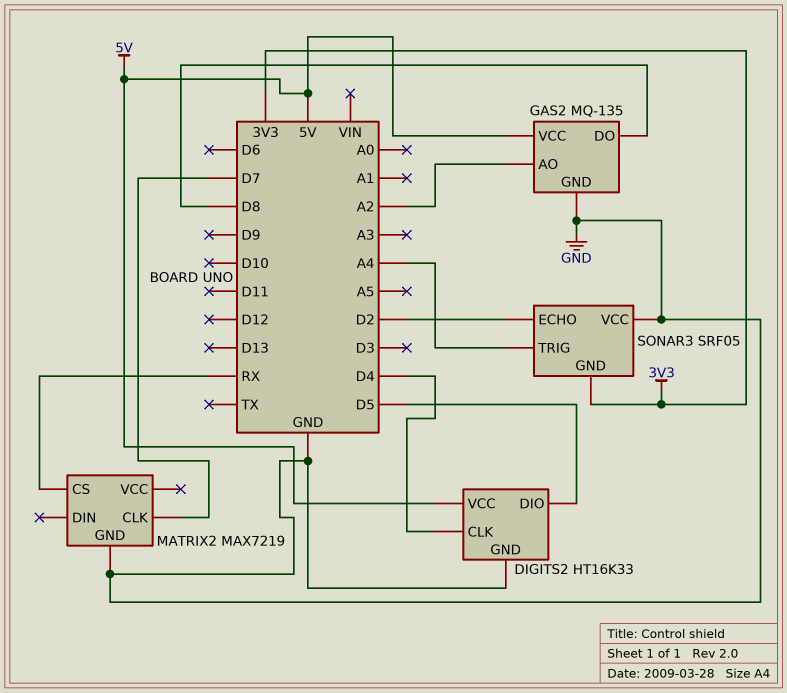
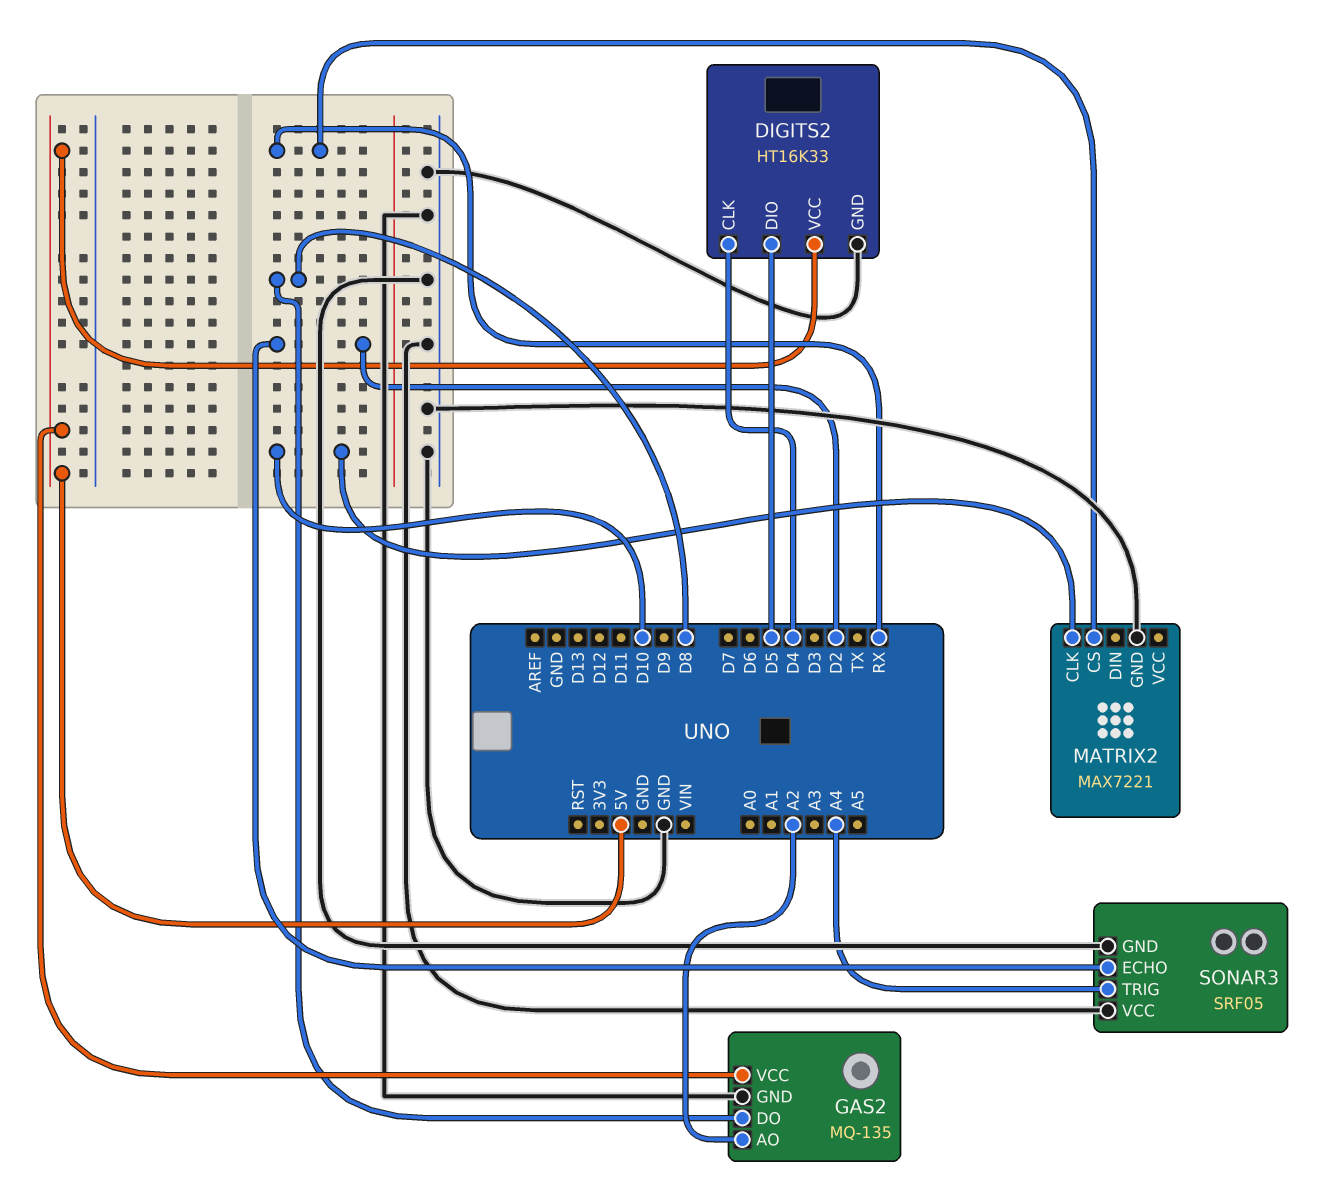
MATRIX2: MAX7219 -> MAX7221
MATRIX2 pin CLK: D7 -> D10
SONAR3 pin GND: 3V3 -> GND

